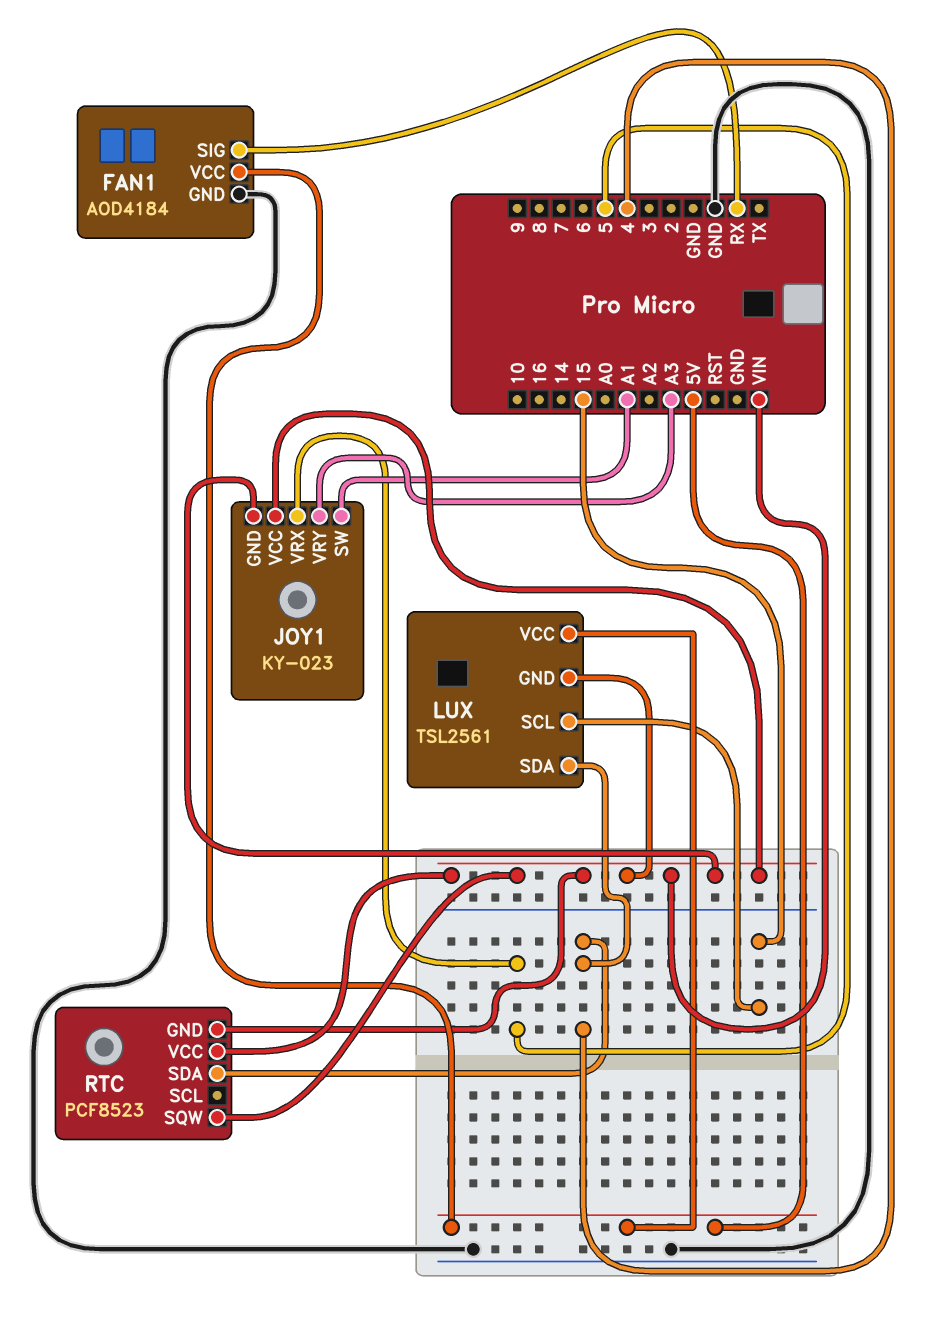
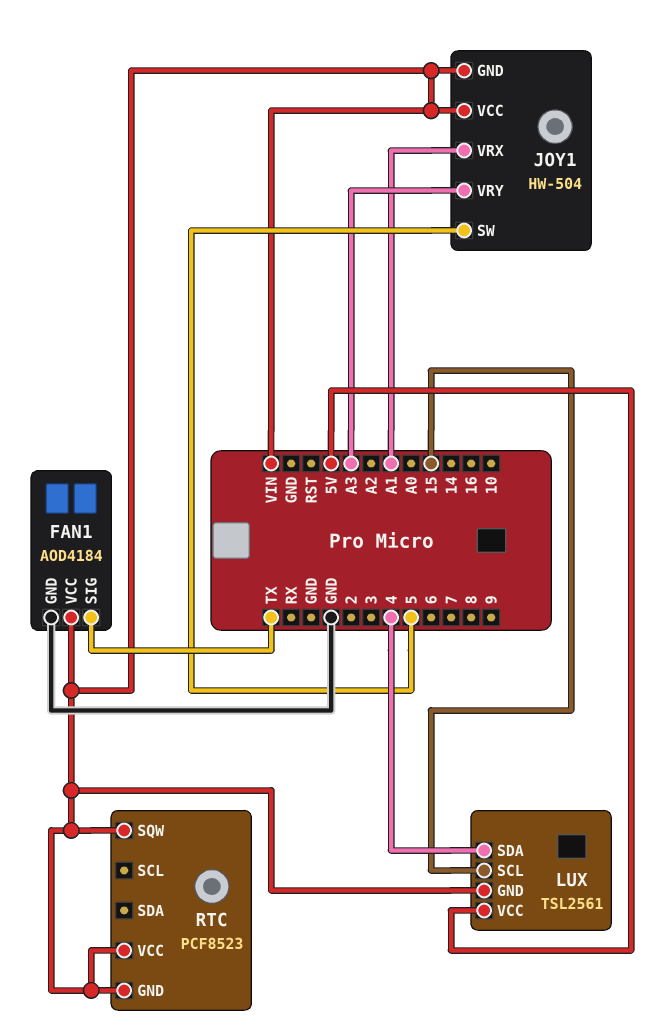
FAN1 pin SIG: RX -> TX
FAN1 pin VCC: 5V -> VIN
JOY1: KY-023 -> HW-504
JOY1 pin SW: A1 -> 5
JOY1 pin VRX: 5 -> A1
RTC pin SDA: 4 -> none

